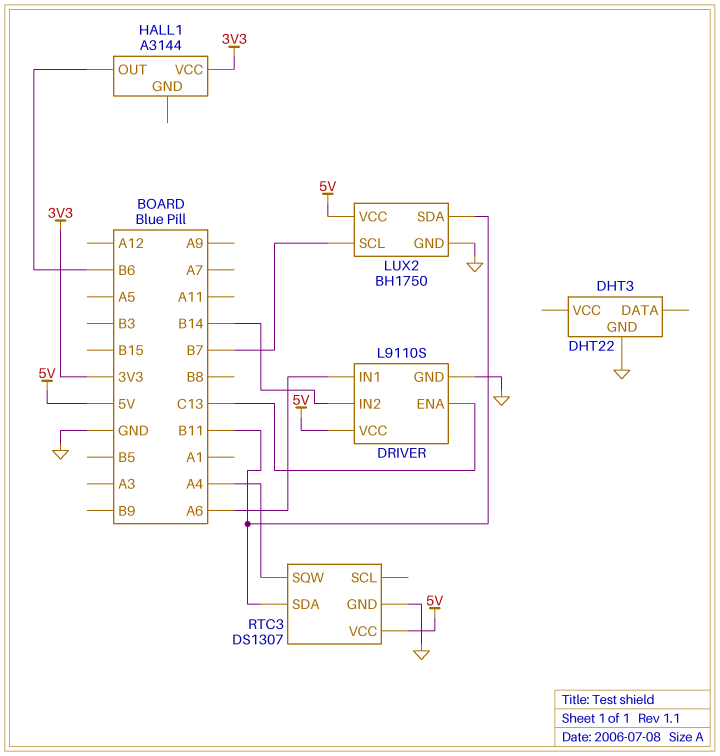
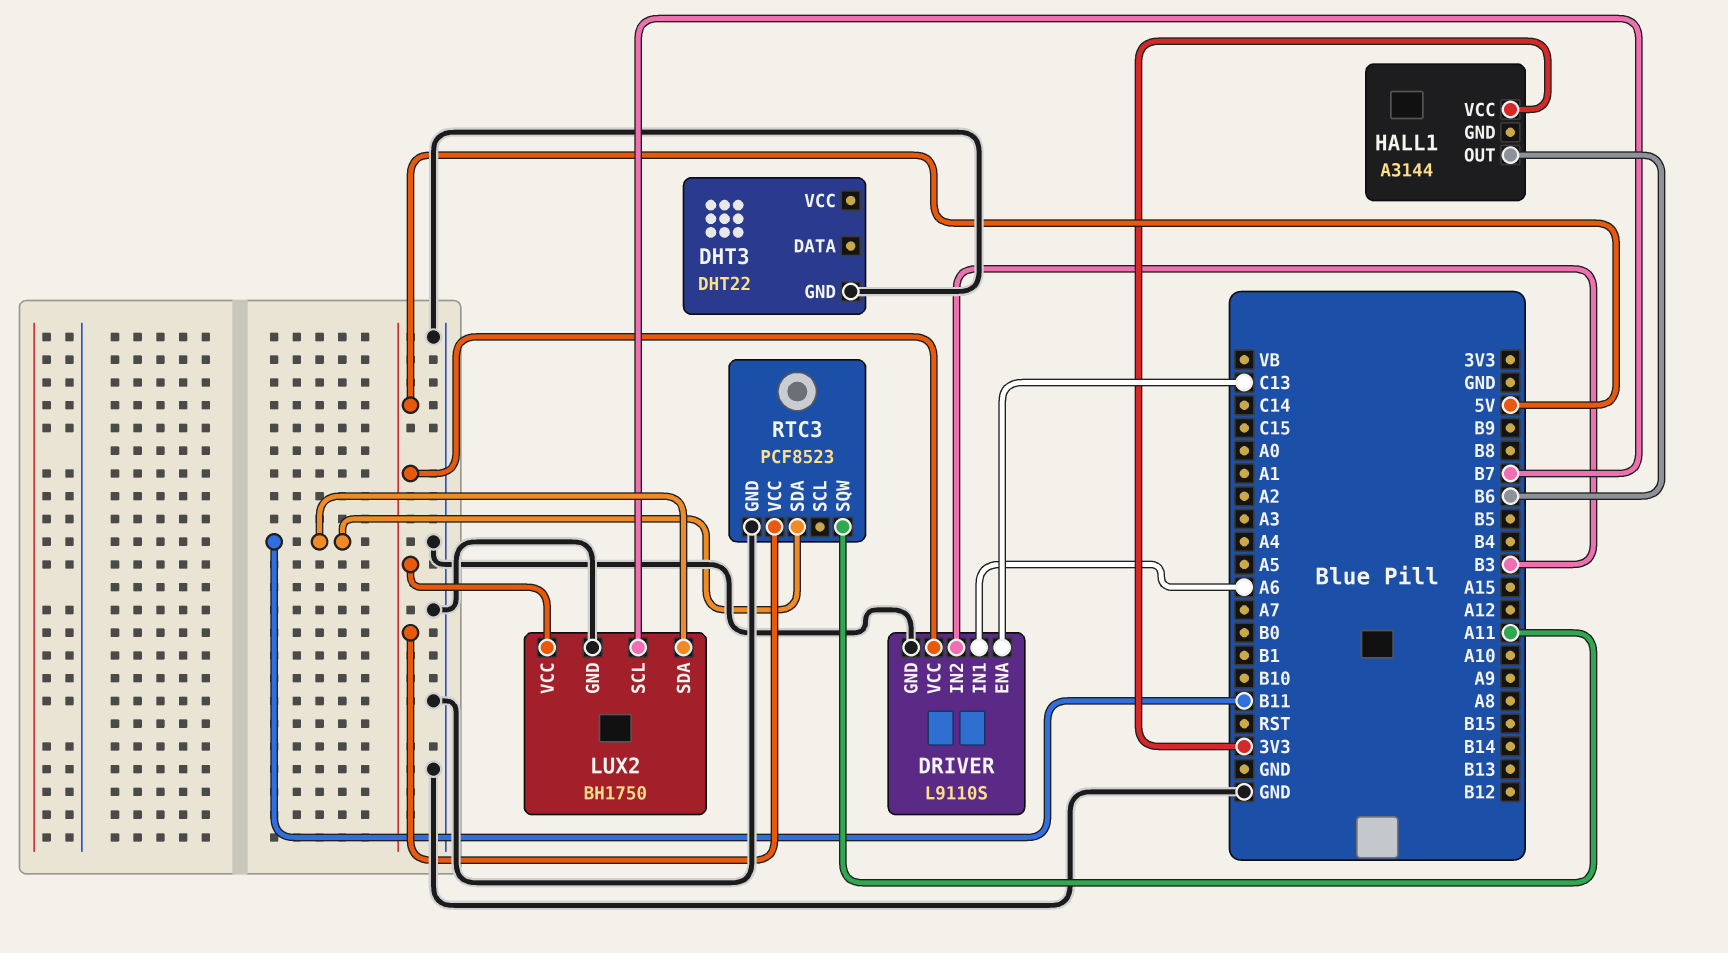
DRIVER pin IN2: B14 -> B3
RTC3: DS1307 -> PCF8523
RTC3 pin SQW: A4 -> A11

